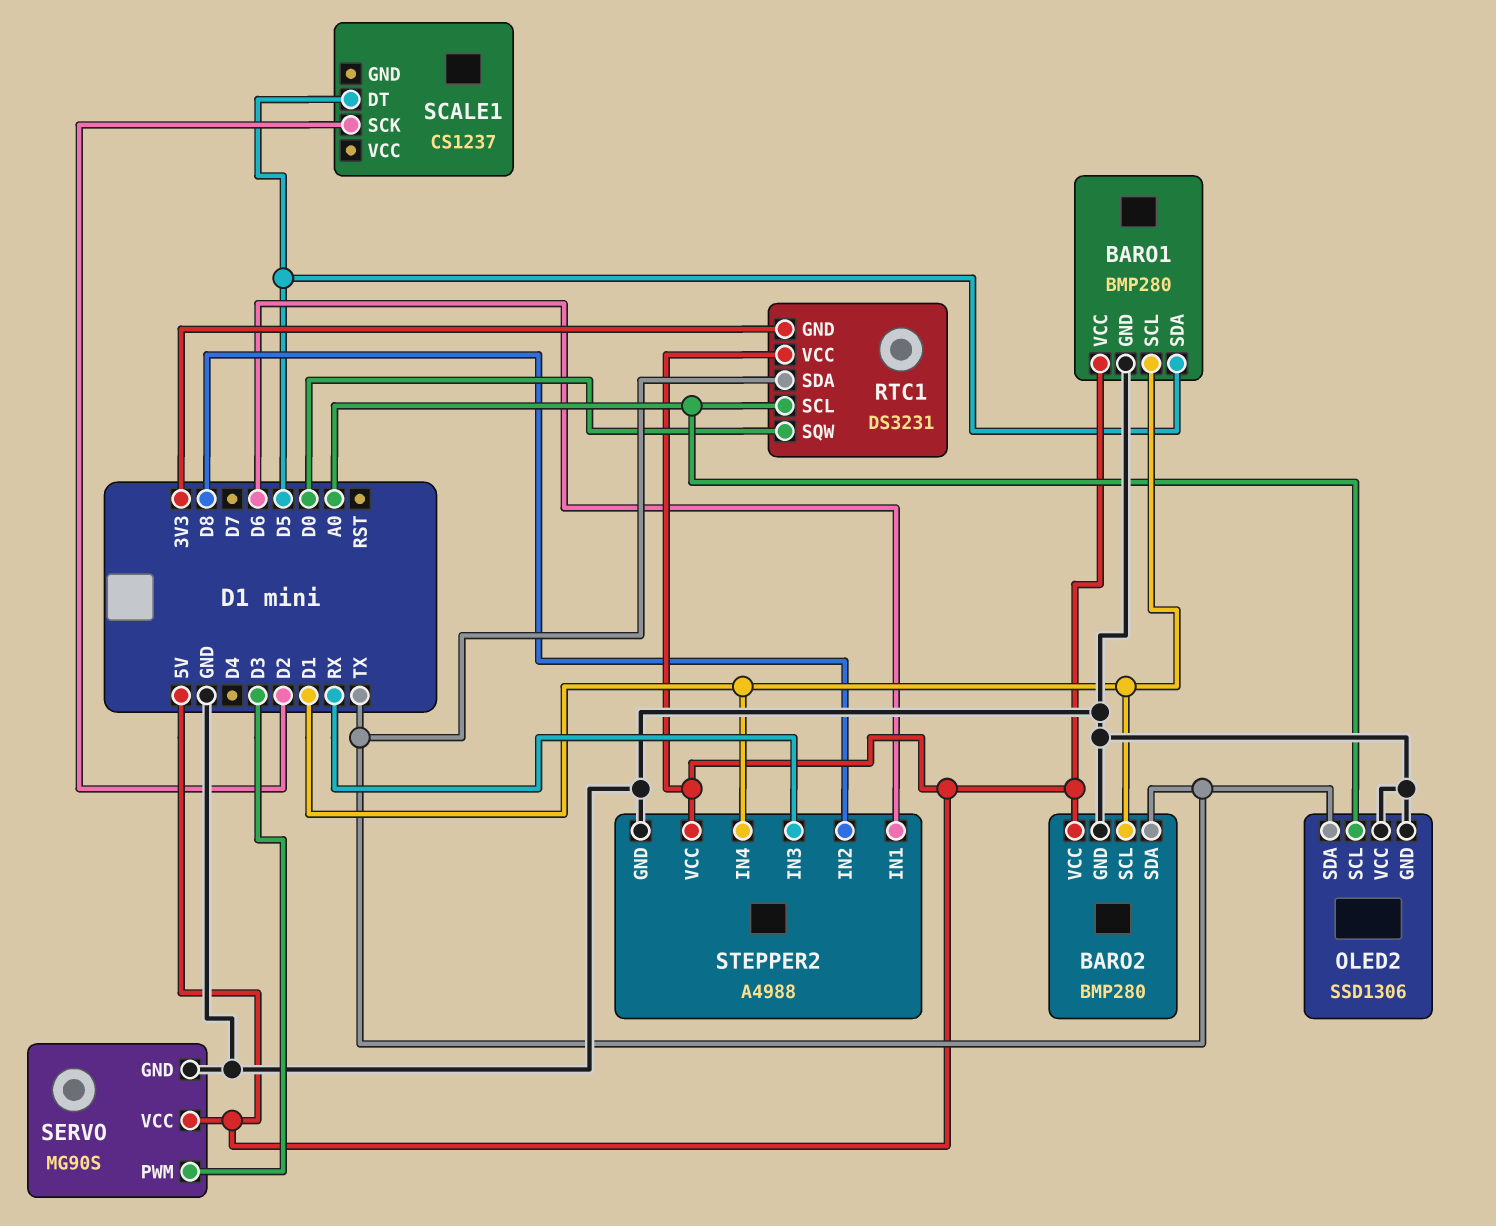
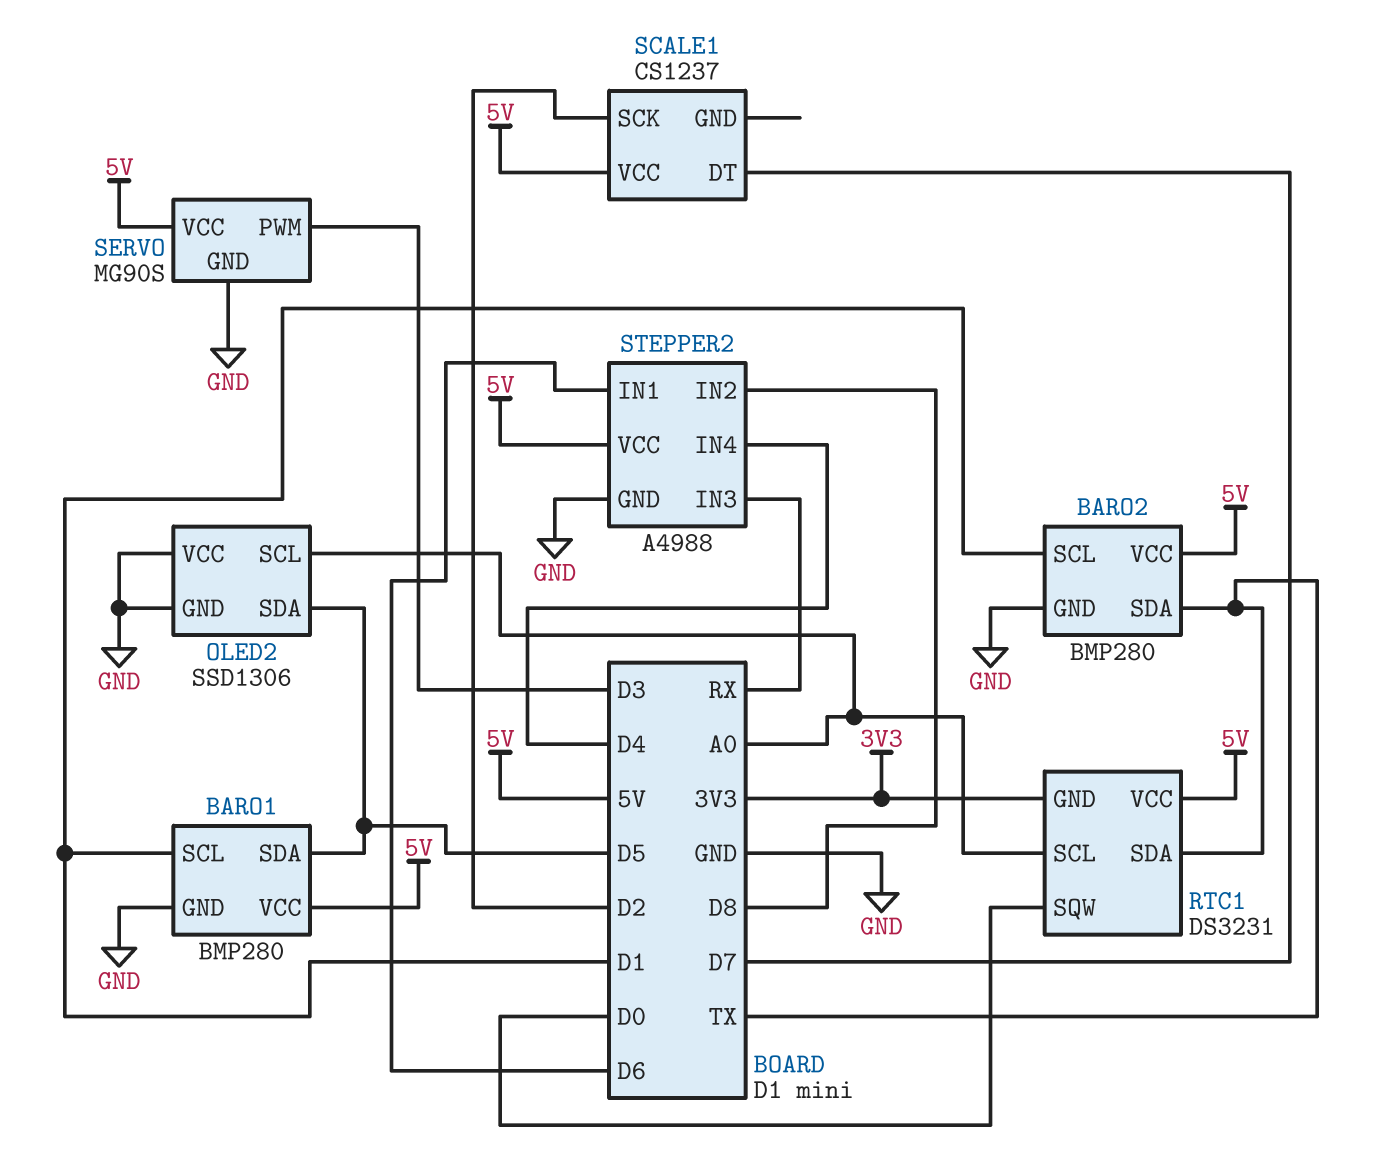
OLED2 pin SDA: TX -> D5
SCALE1 pin DT: D5 -> D7
SCALE1 pin VCC: none -> 5V
STEPPER2 pin IN4: D1 -> D4

